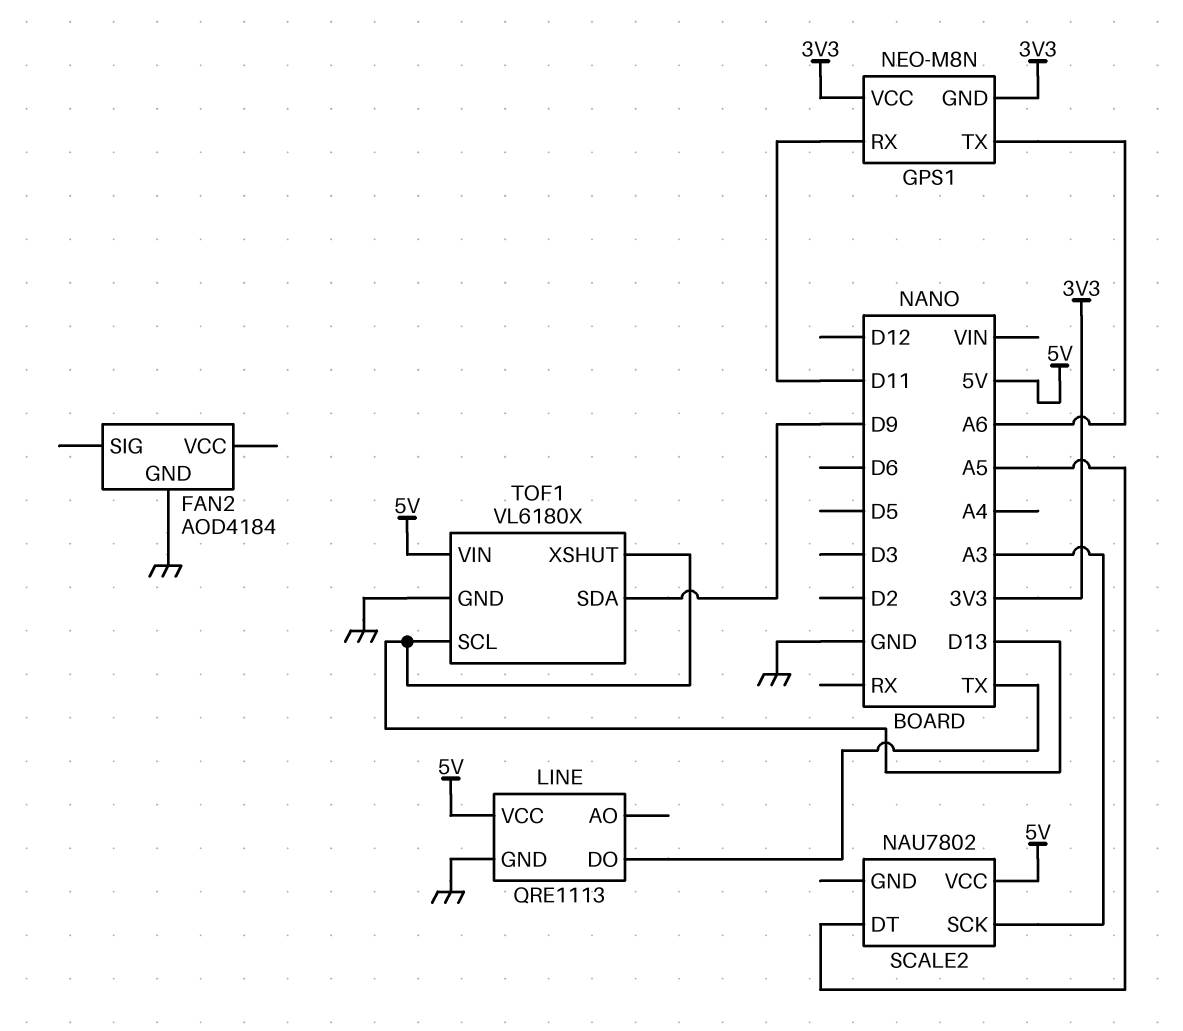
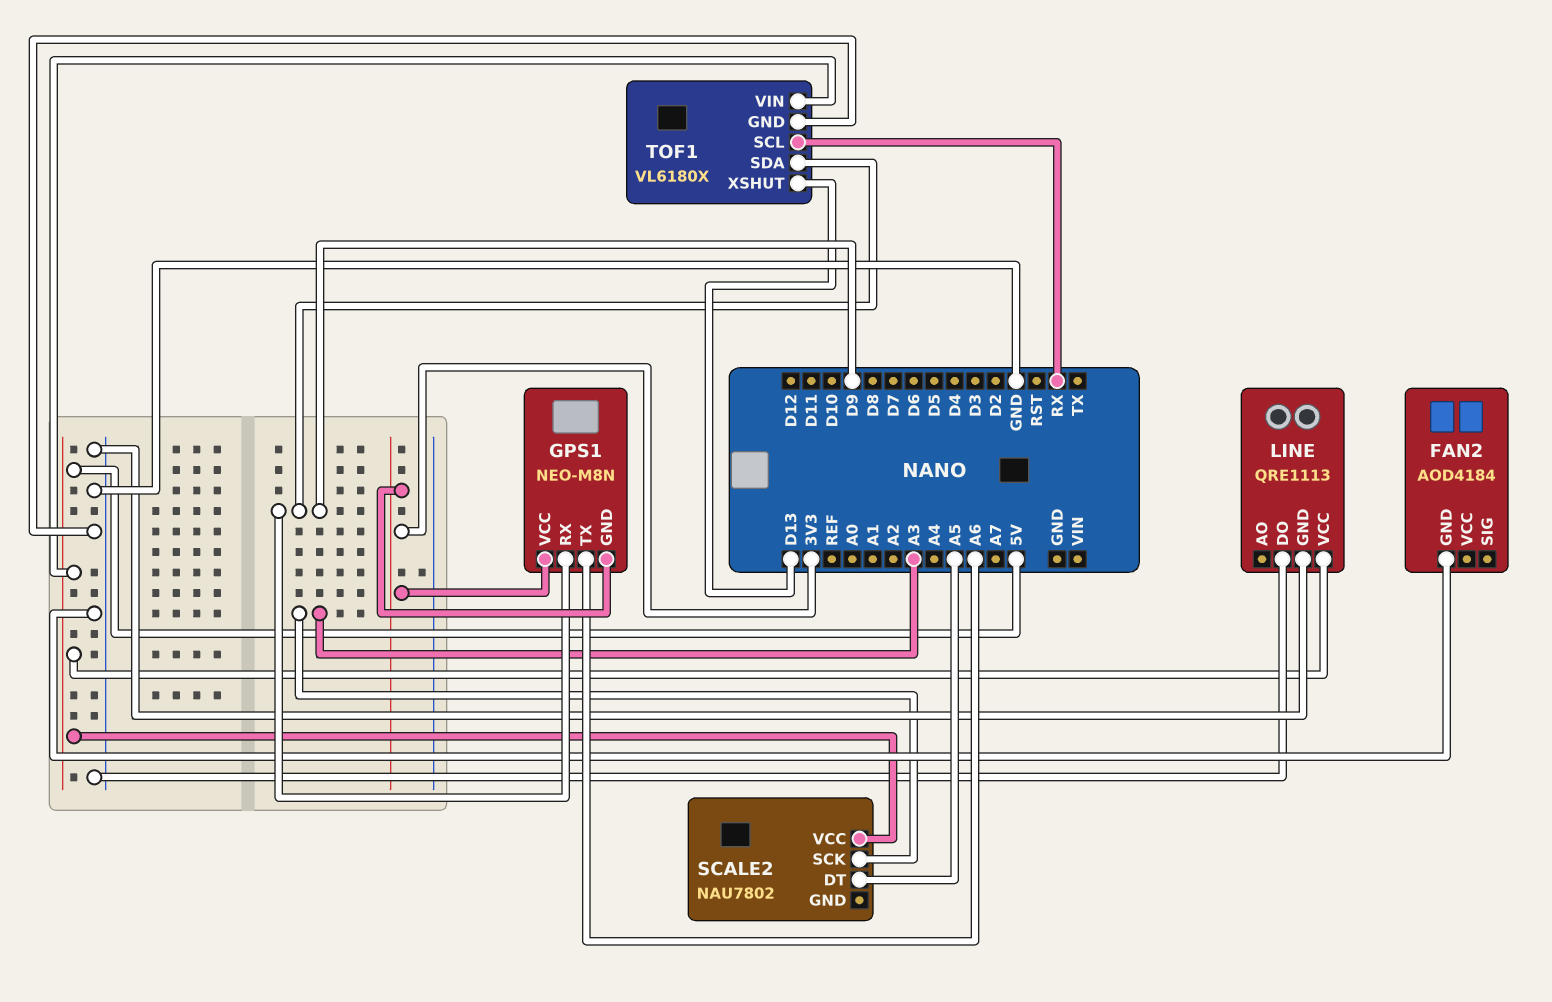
GPS1 pin RX: D11 -> D9
LINE pin DO: TX -> GND
TOF1 pin SCL: D13 -> RX

